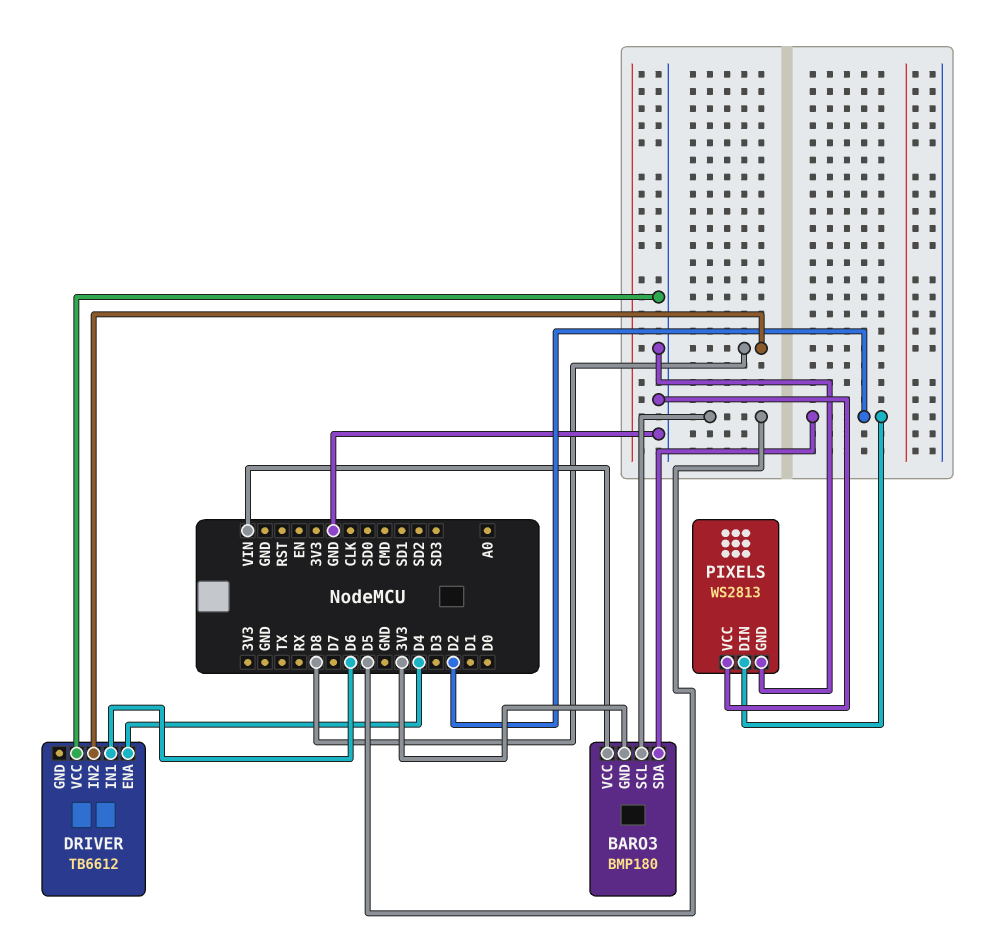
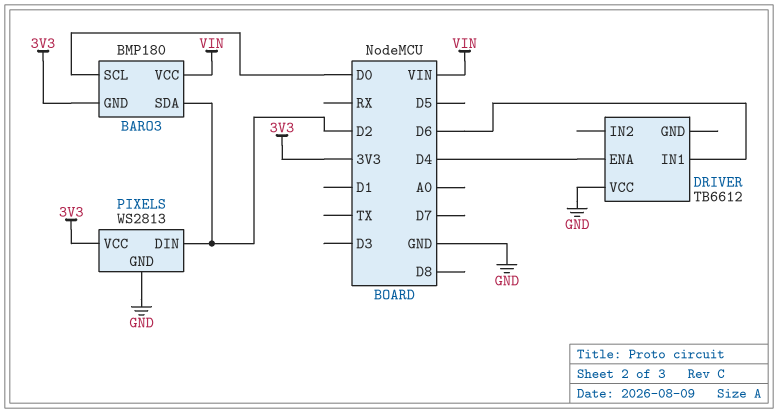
BARO3 pin SCL: D5 -> D0
DRIVER pin IN2: D8 -> none
PIXELS pin VCC: GND -> 3V3

